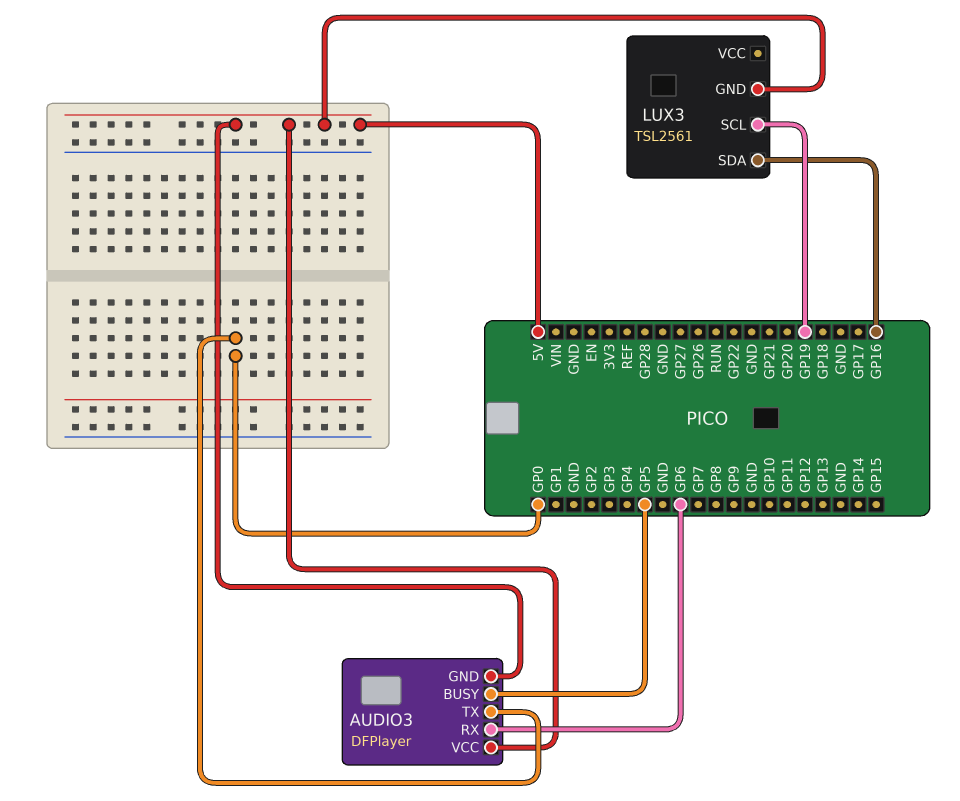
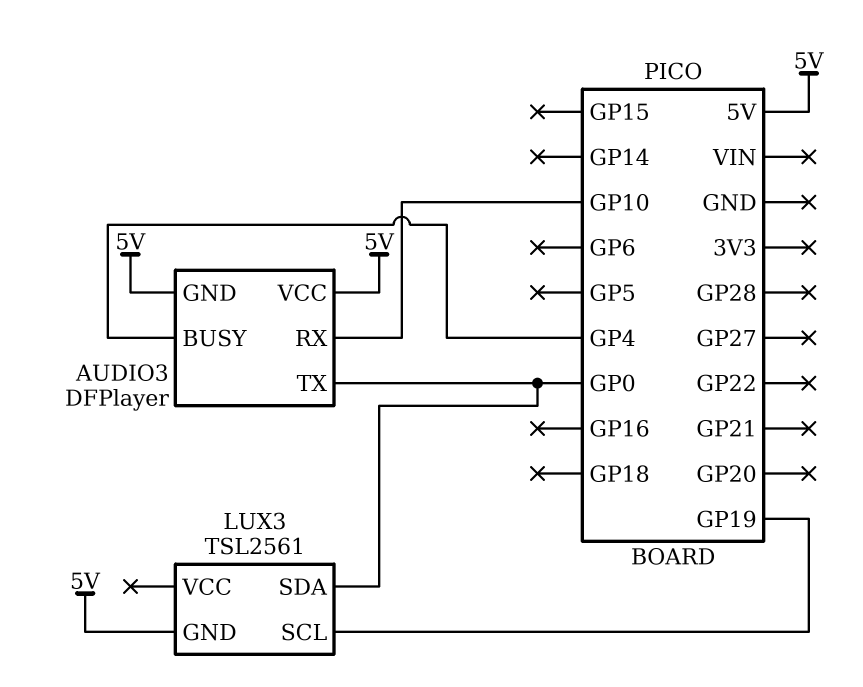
AUDIO3 pin BUSY: GP5 -> GP4
AUDIO3 pin RX: GP6 -> GP10
LUX3 pin SDA: GP16 -> GP0

